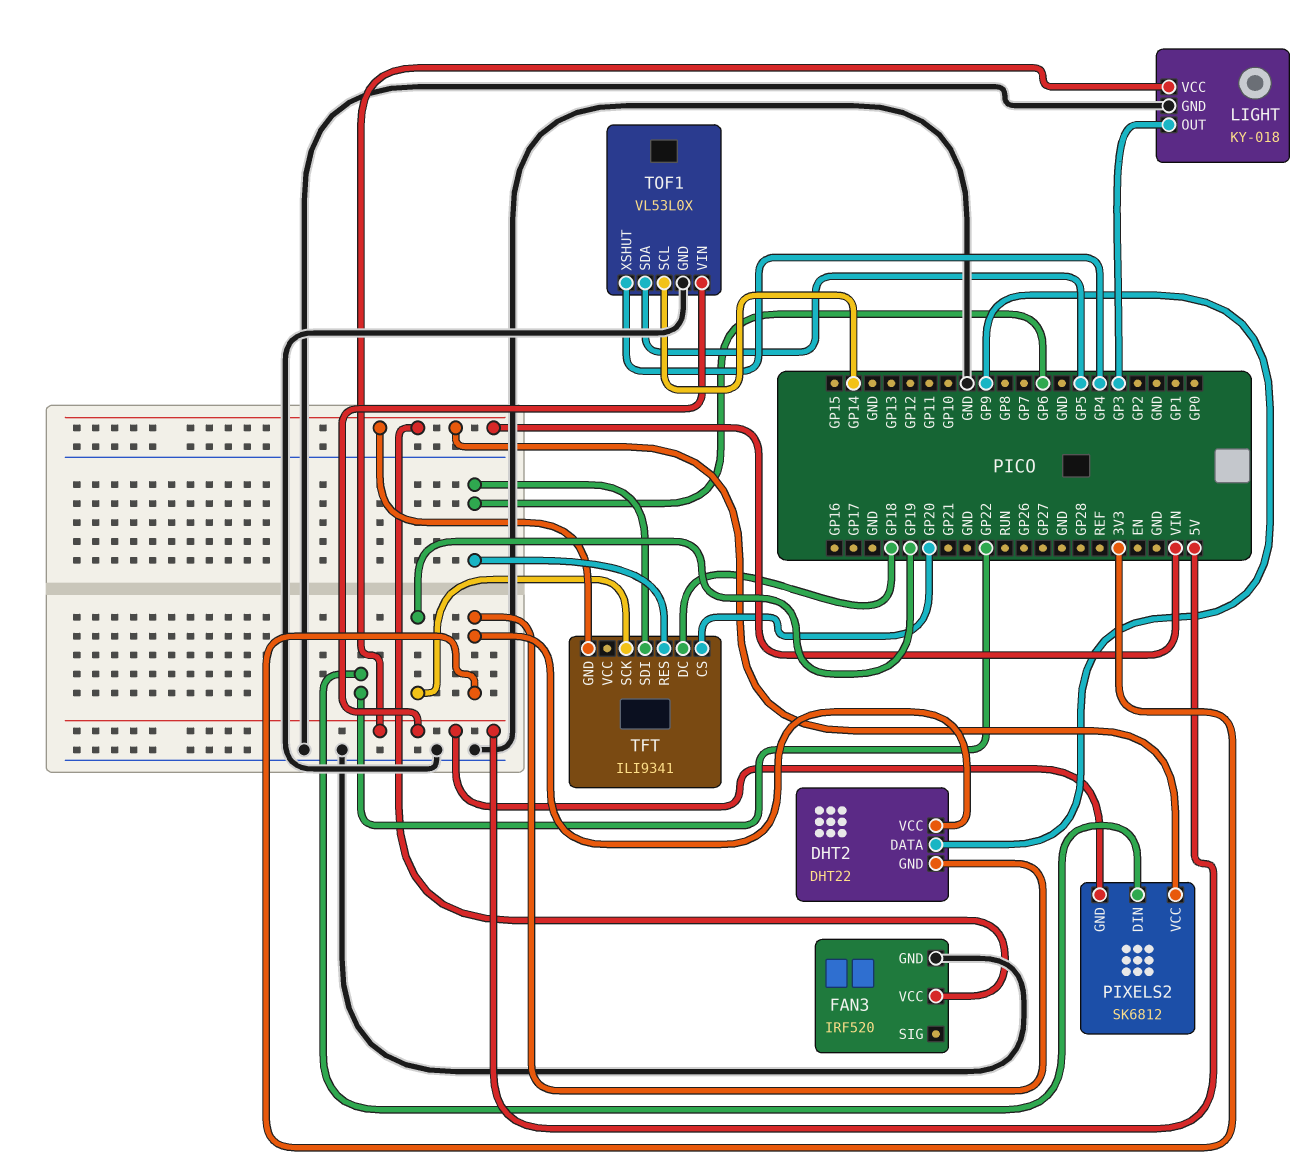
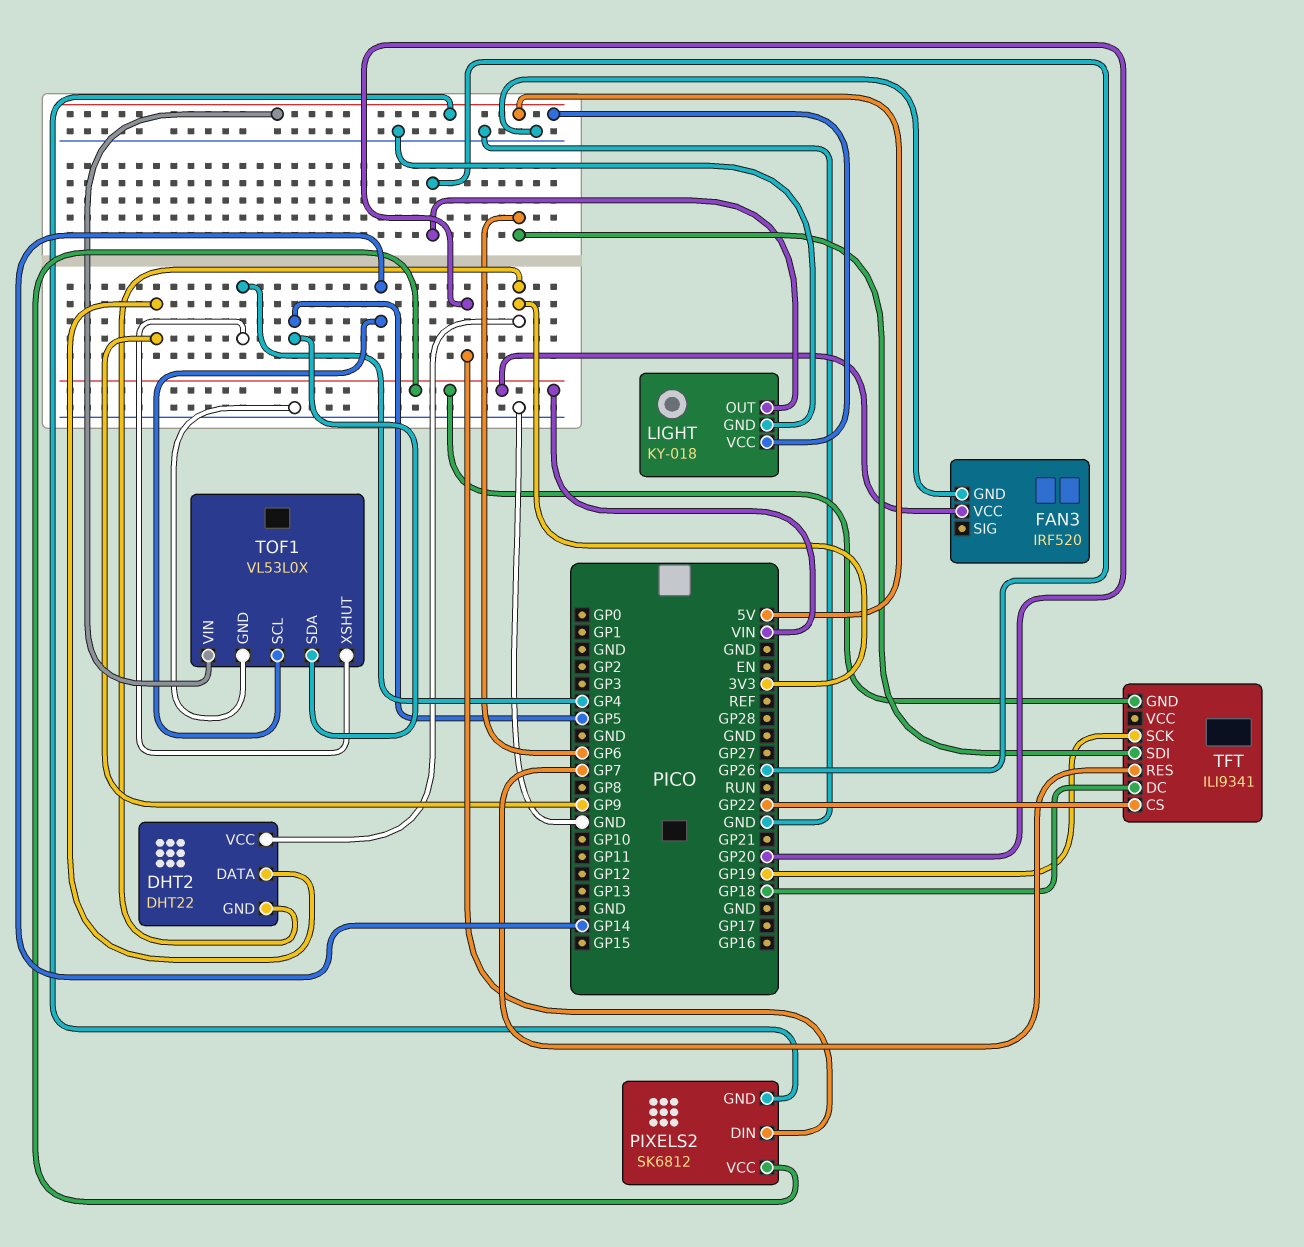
LIGHT pin OUT: GP3 -> GP26
PIXELS2 pin DIN: GP22 -> GP20
TFT pin CS: GP20 -> GP22
TFT pin RES: GP6 -> GP7

